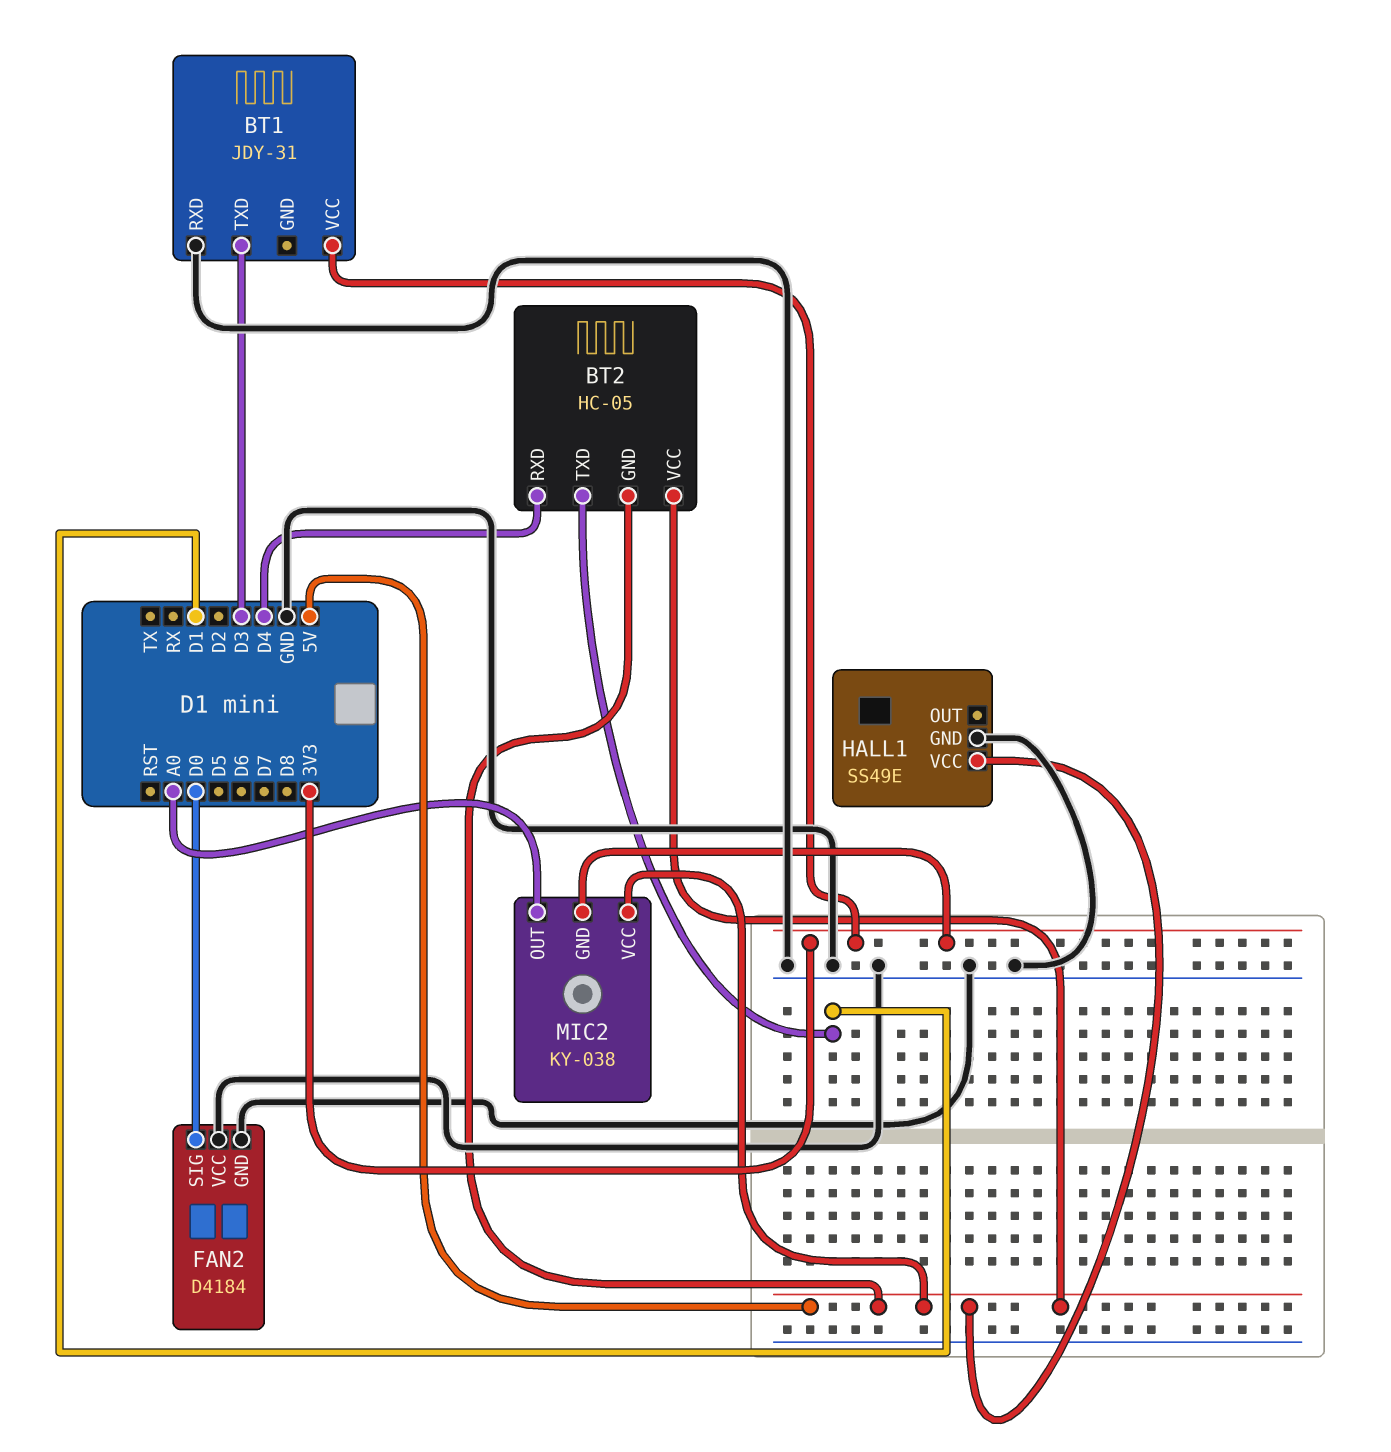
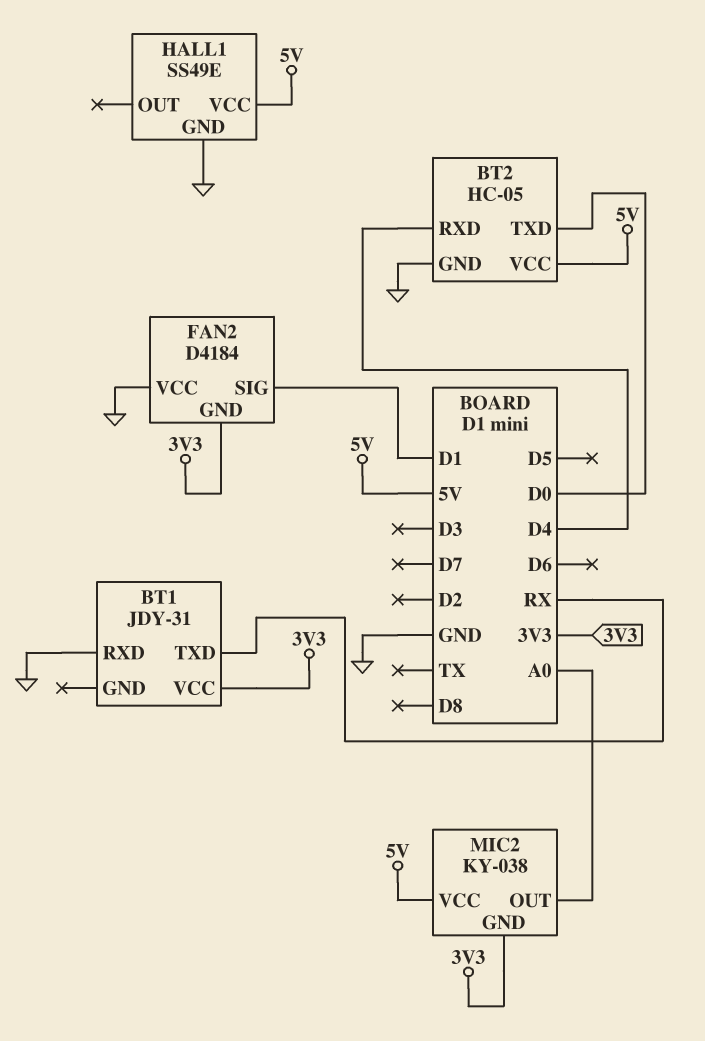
BT1 pin TXD: D3 -> RX
BT2 pin GND: 5V -> GND
BT2 pin TXD: D1 -> D0
FAN2 pin GND: GND -> 3V3
FAN2 pin SIG: D0 -> D1

